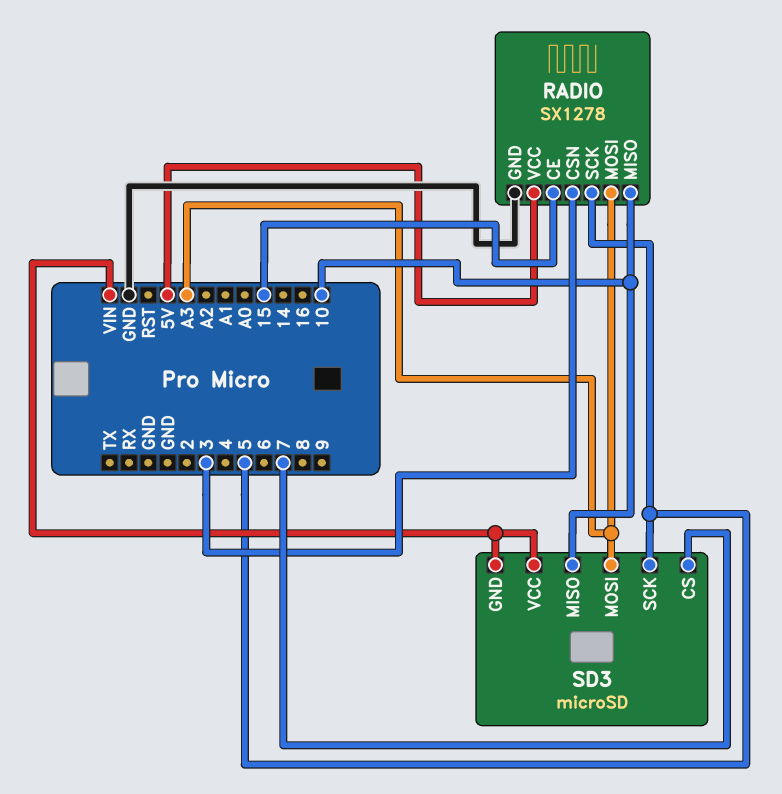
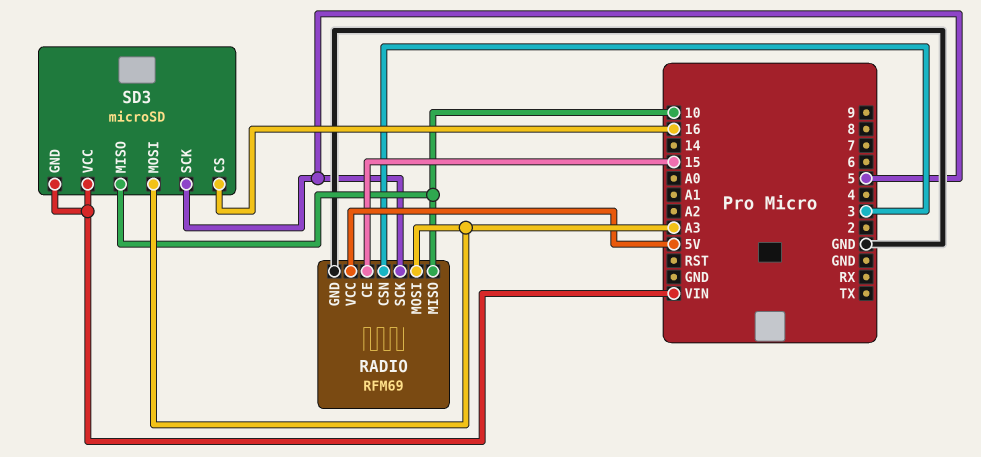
RADIO: SX1278 -> RFM69
SD3 pin CS: 7 -> 16

